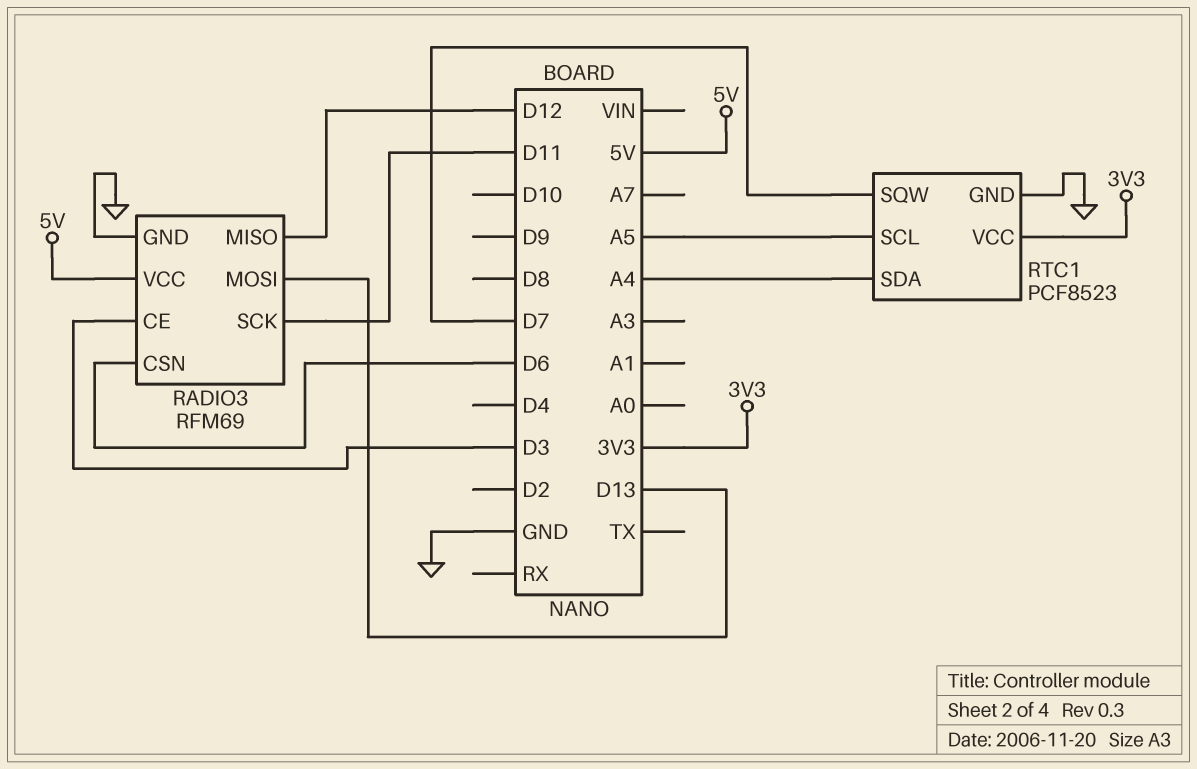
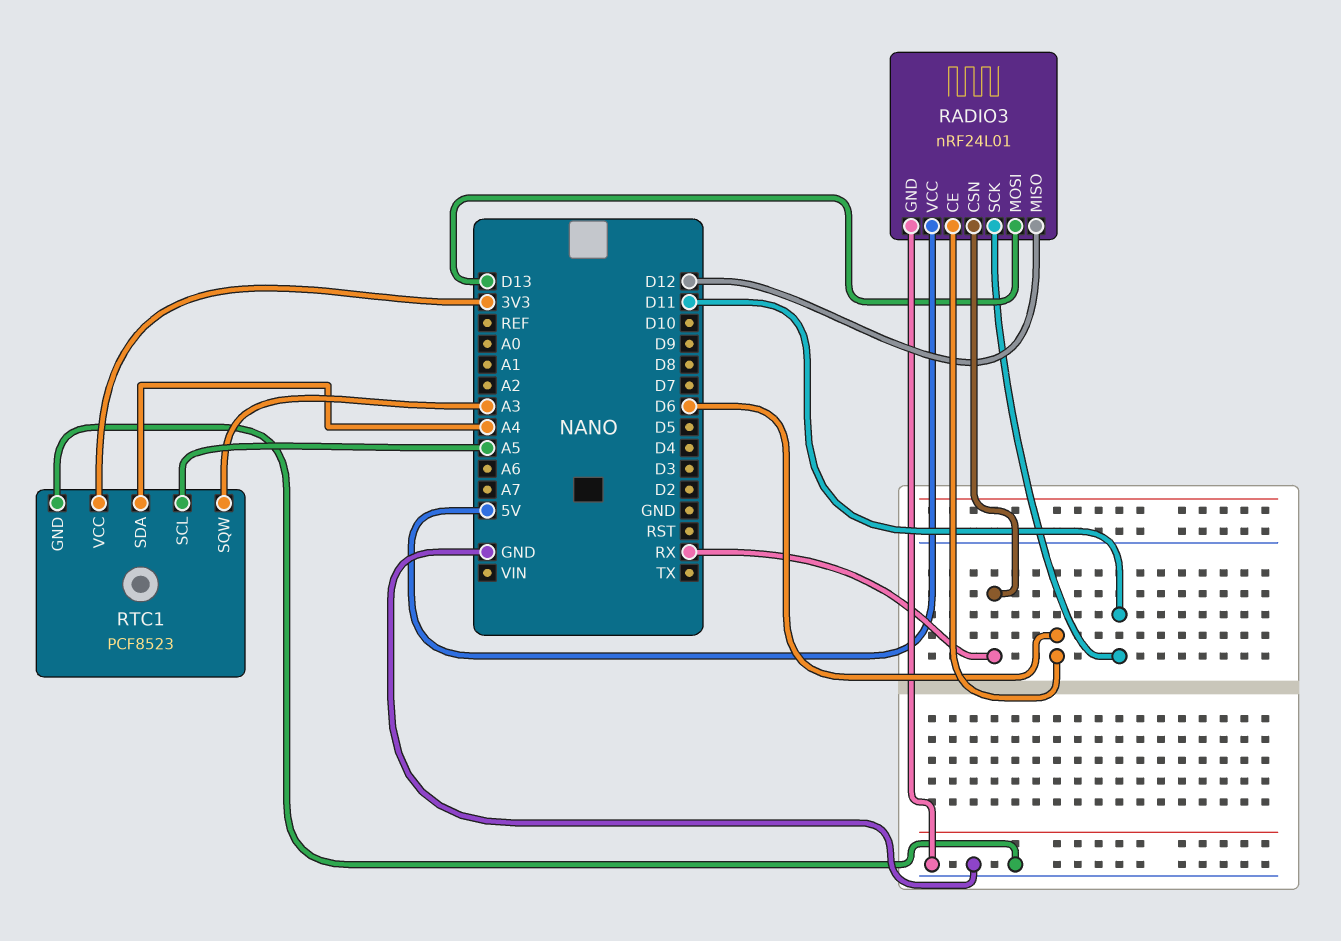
RADIO3: RFM69 -> nRF24L01
RADIO3 pin CE: D3 -> D6
RADIO3 pin CSN: D6 -> RX
RTC1 pin SQW: D7 -> A3

